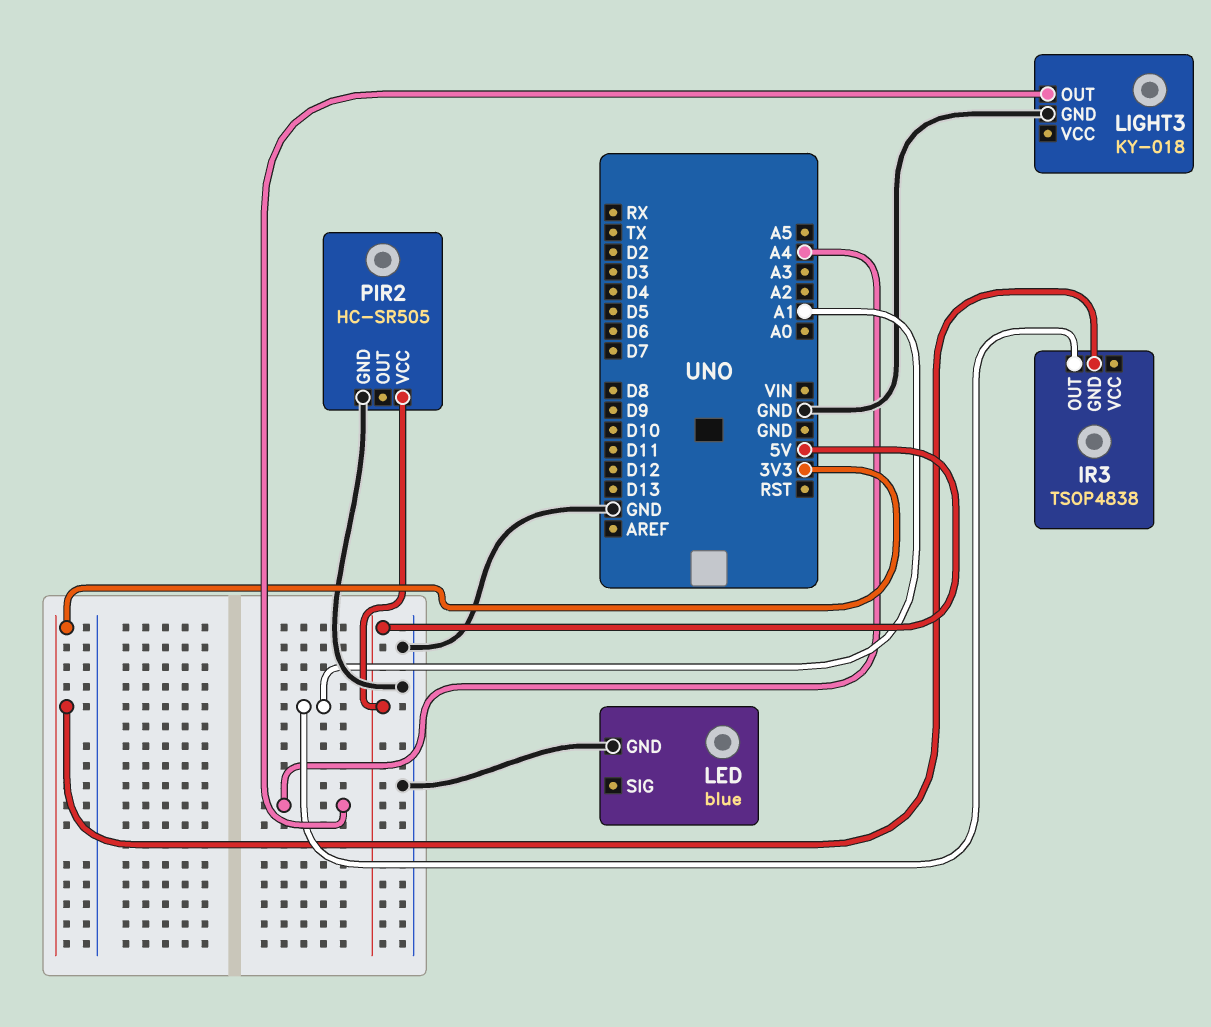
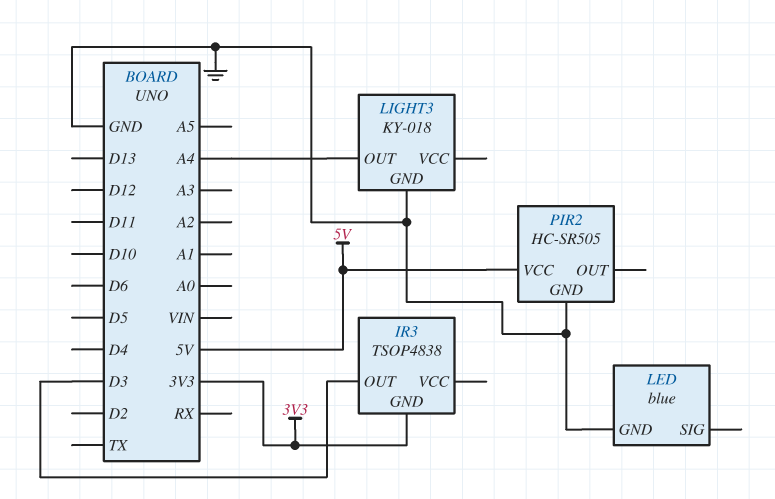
IR3 pin OUT: A1 -> D3

